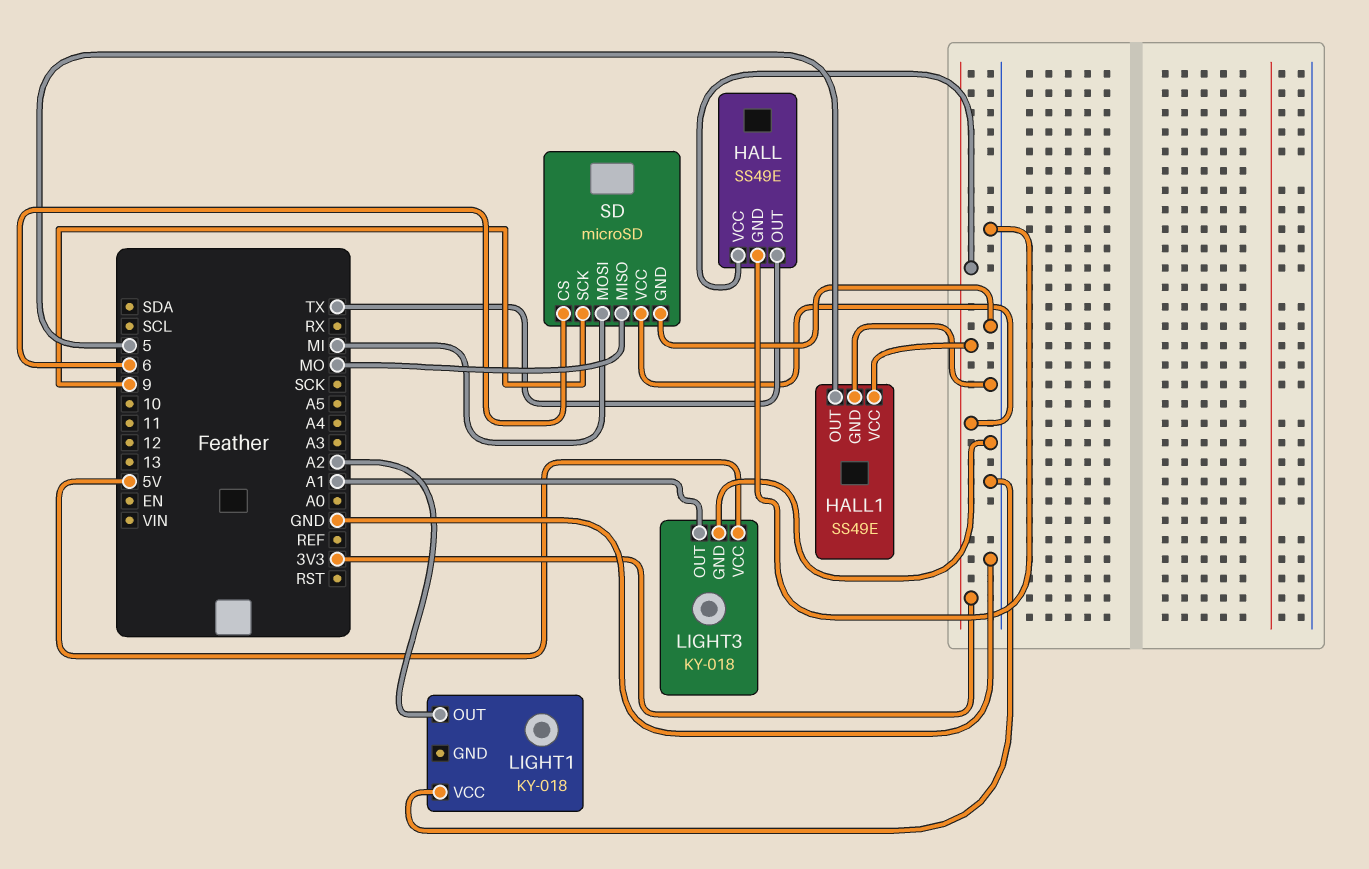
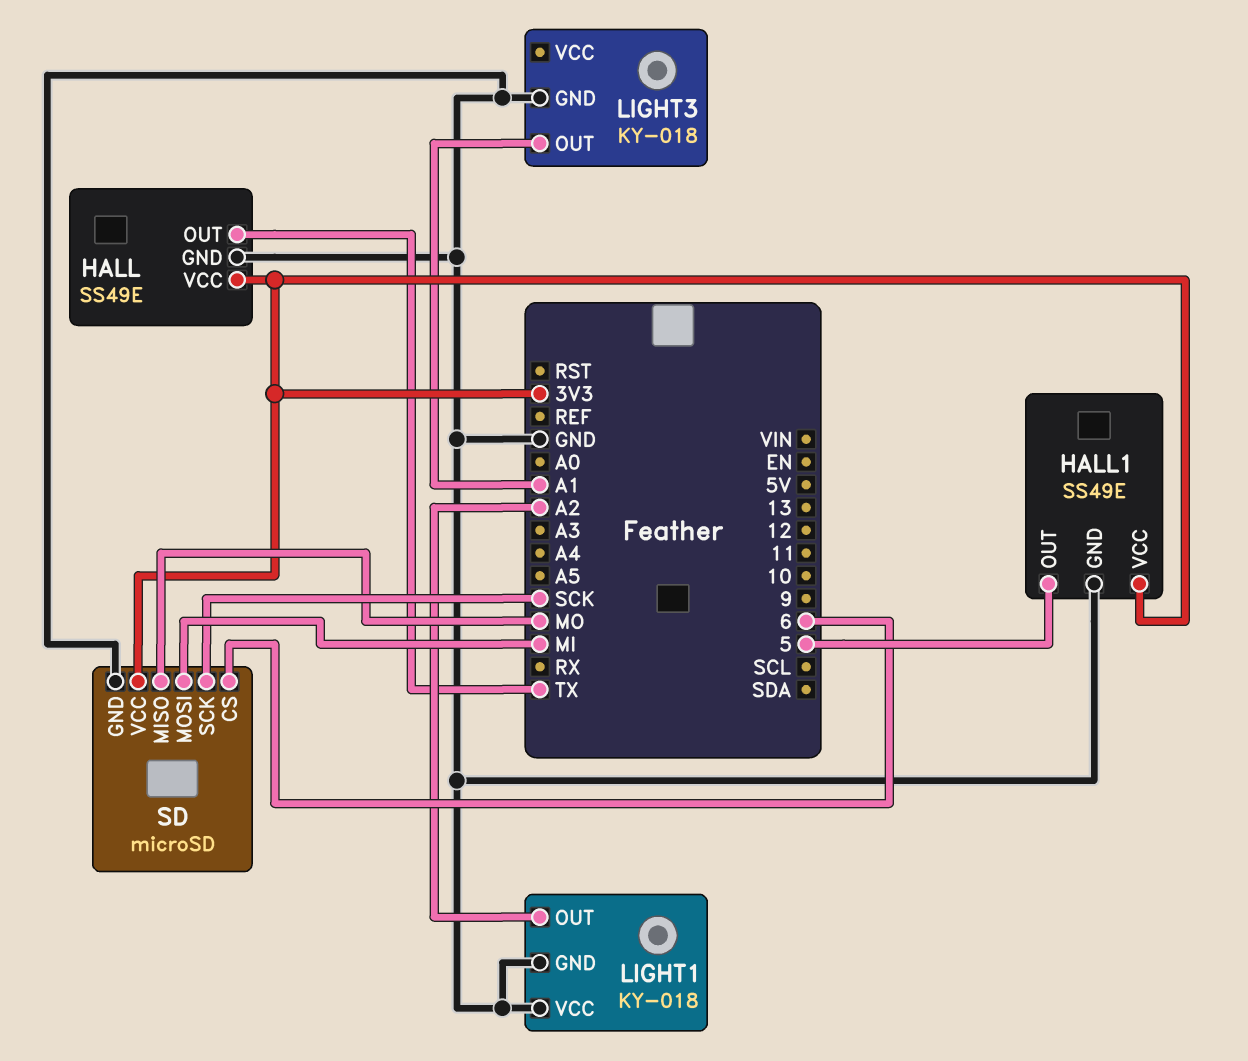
LIGHT1 pin GND: none -> GND
LIGHT3 pin VCC: 5V -> none
SD pin SCK: 9 -> SCK

